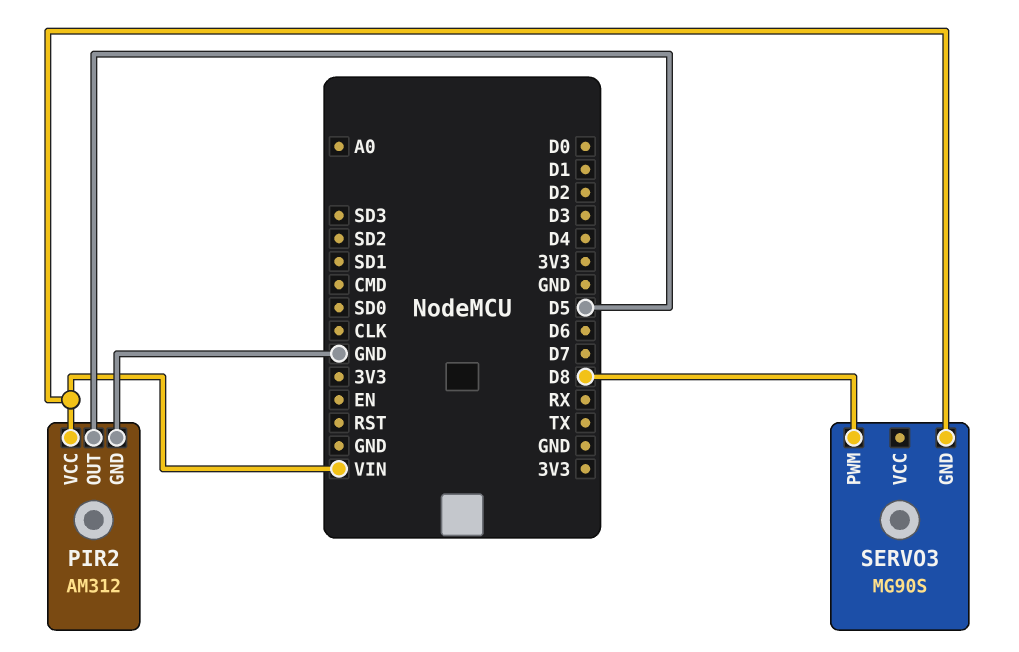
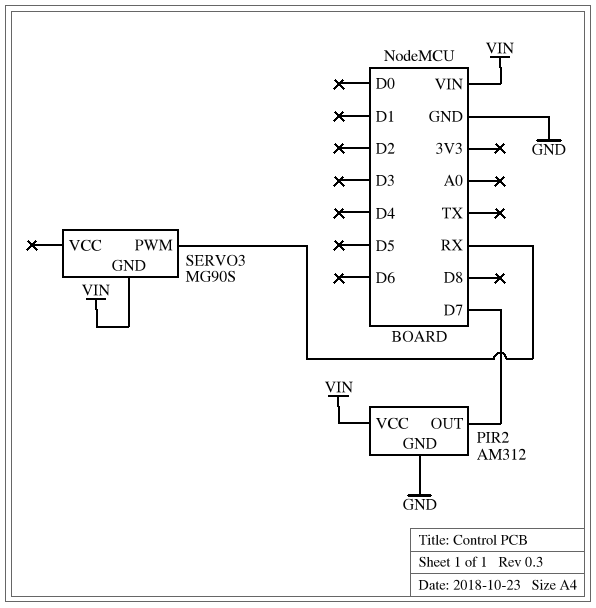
PIR2 pin OUT: D5 -> D7
SERVO3 pin PWM: D8 -> RX

